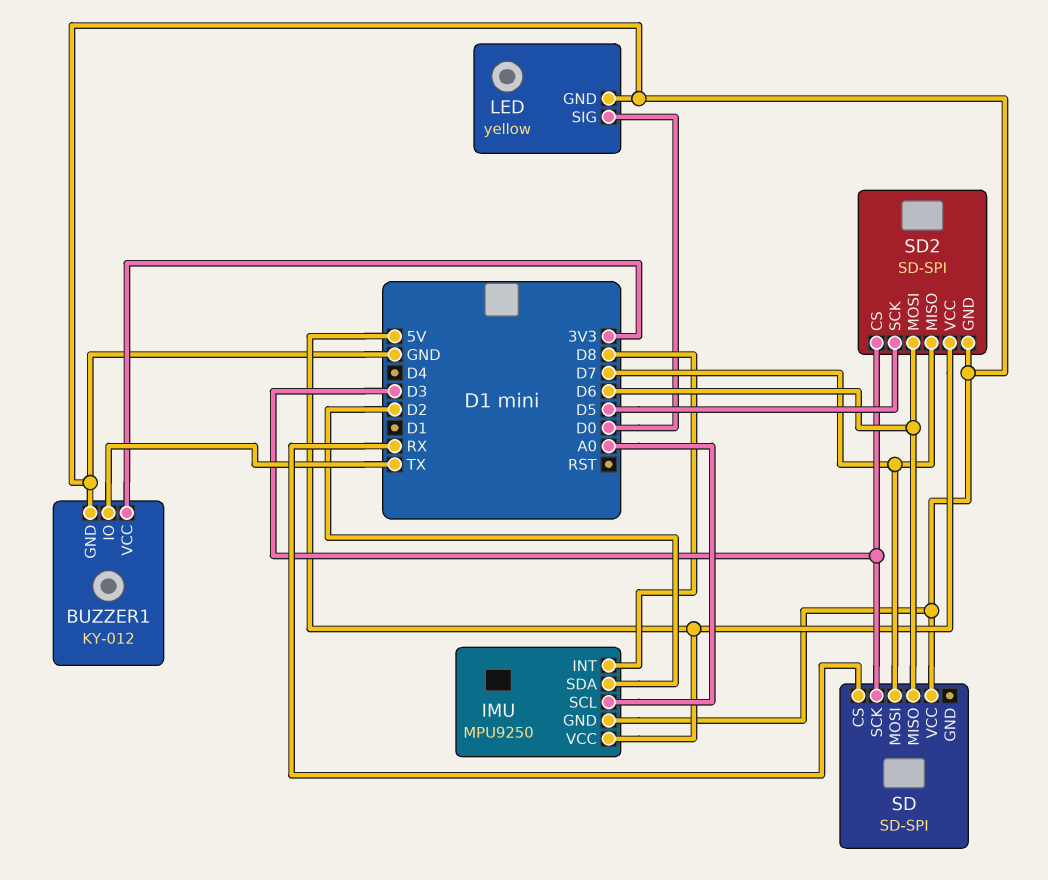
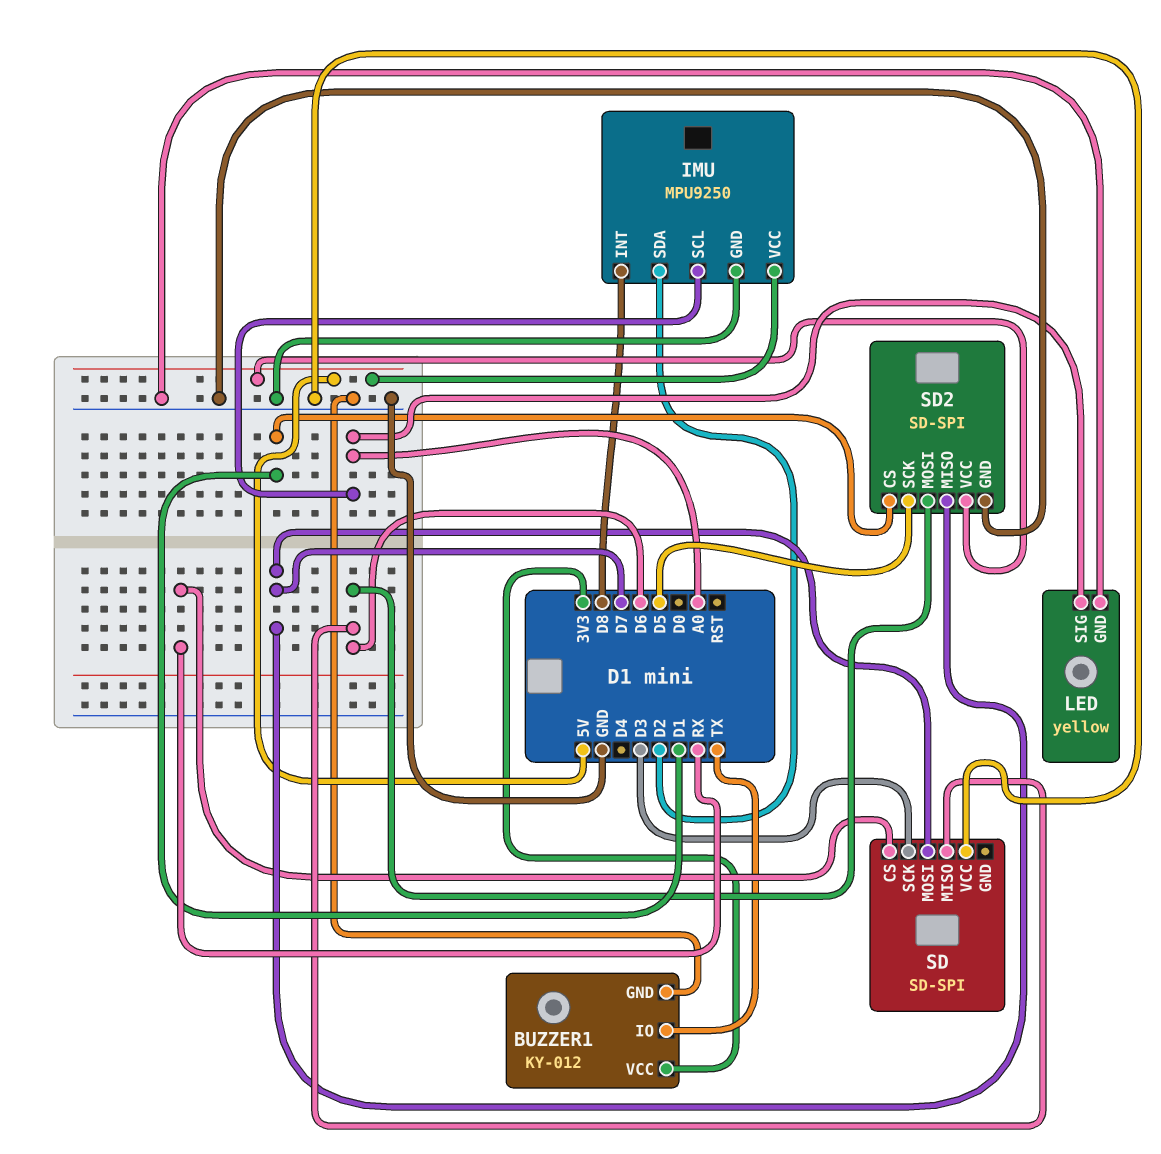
LED pin SIG: D0 -> A0
SD2 pin CS: D3 -> D1

